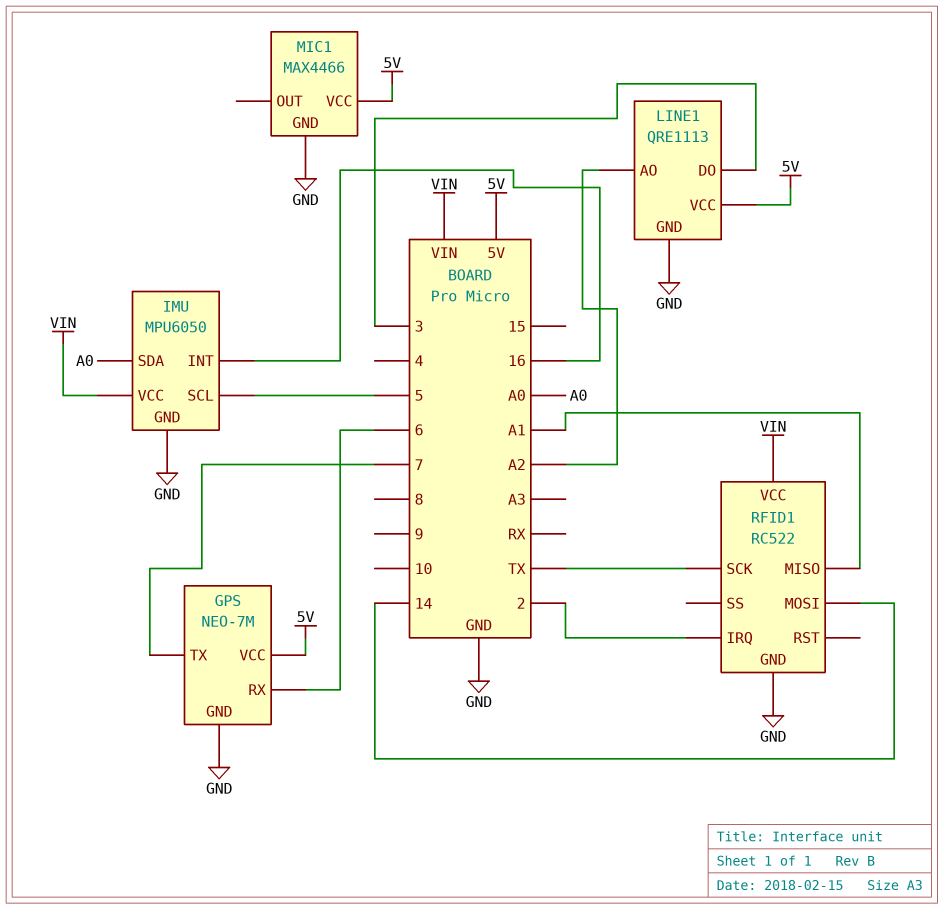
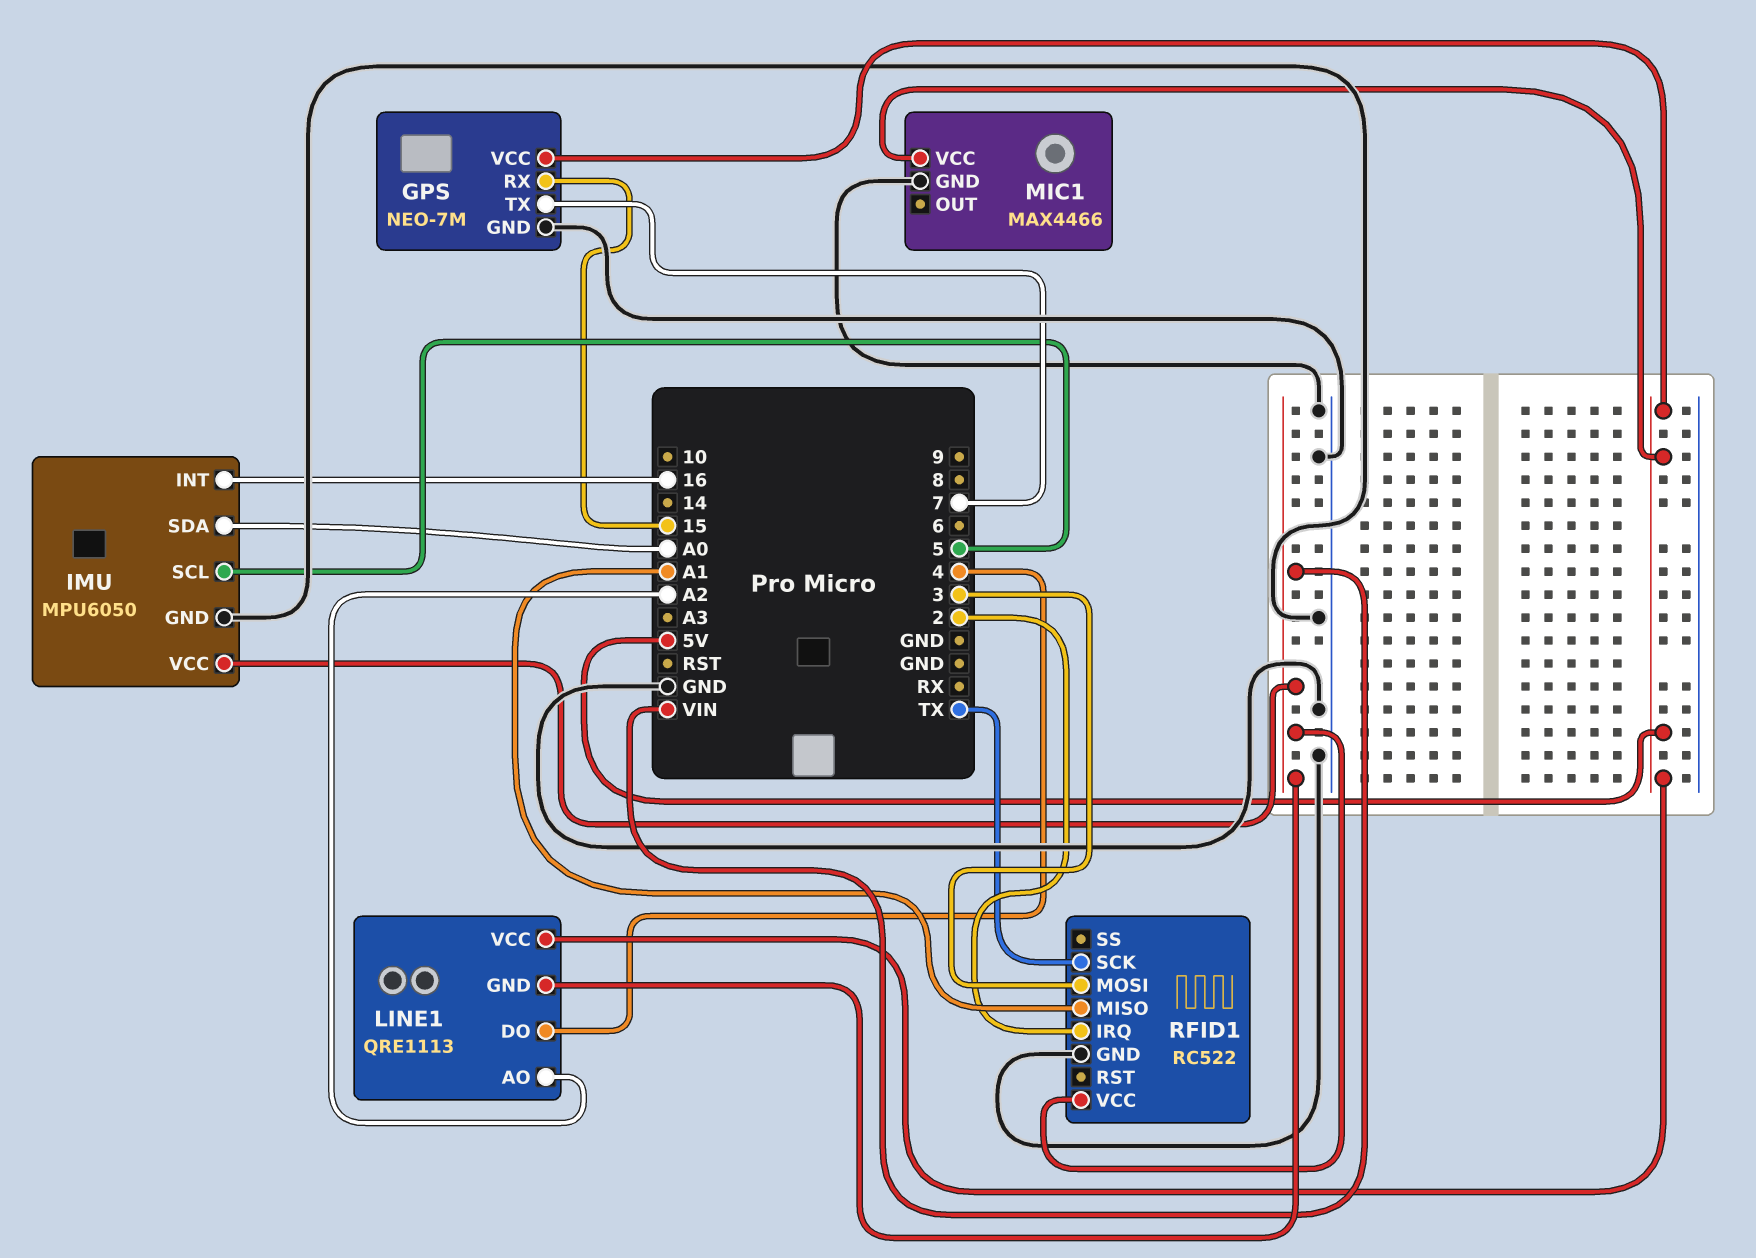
GPS pin RX: 6 -> 15
LINE1 pin DO: 3 -> 4
LINE1 pin GND: GND -> VIN
RFID1 pin MOSI: 14 -> 3

